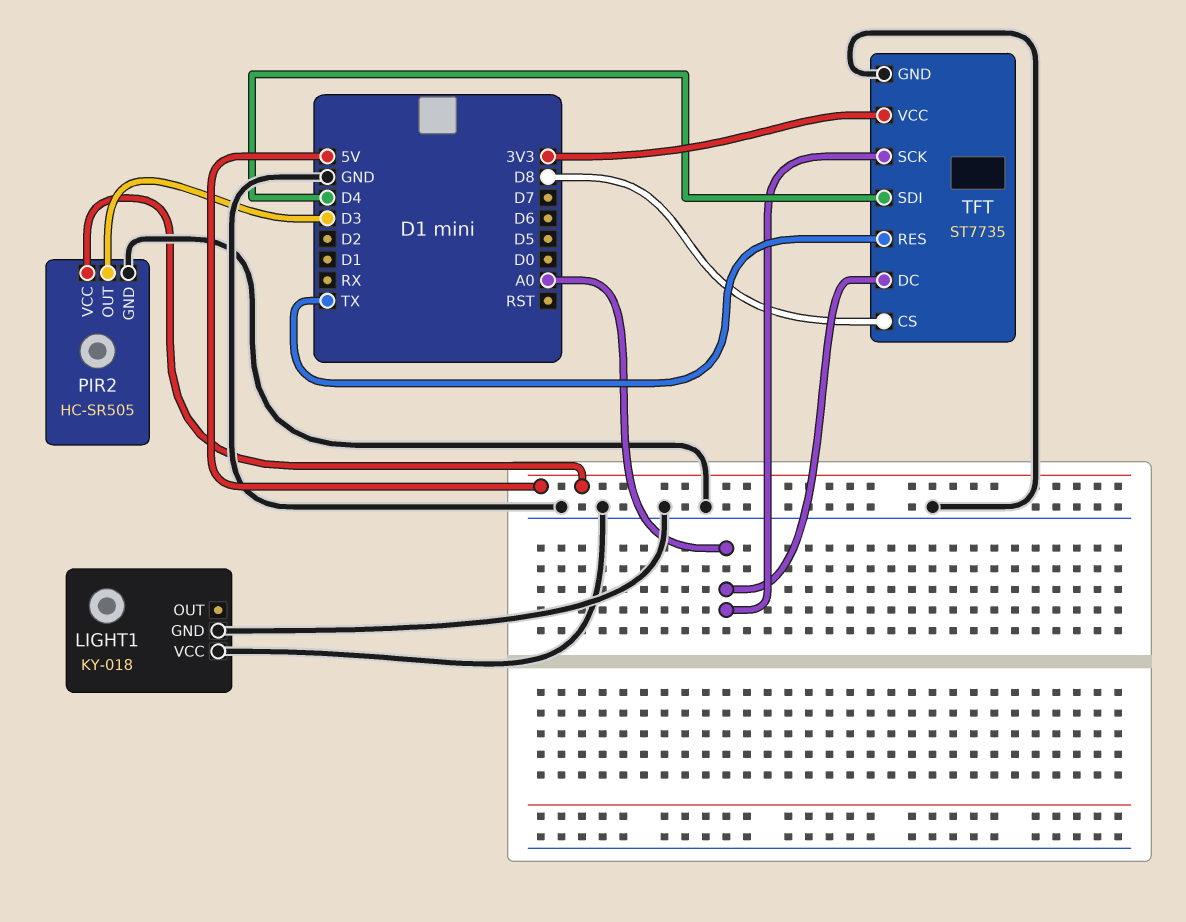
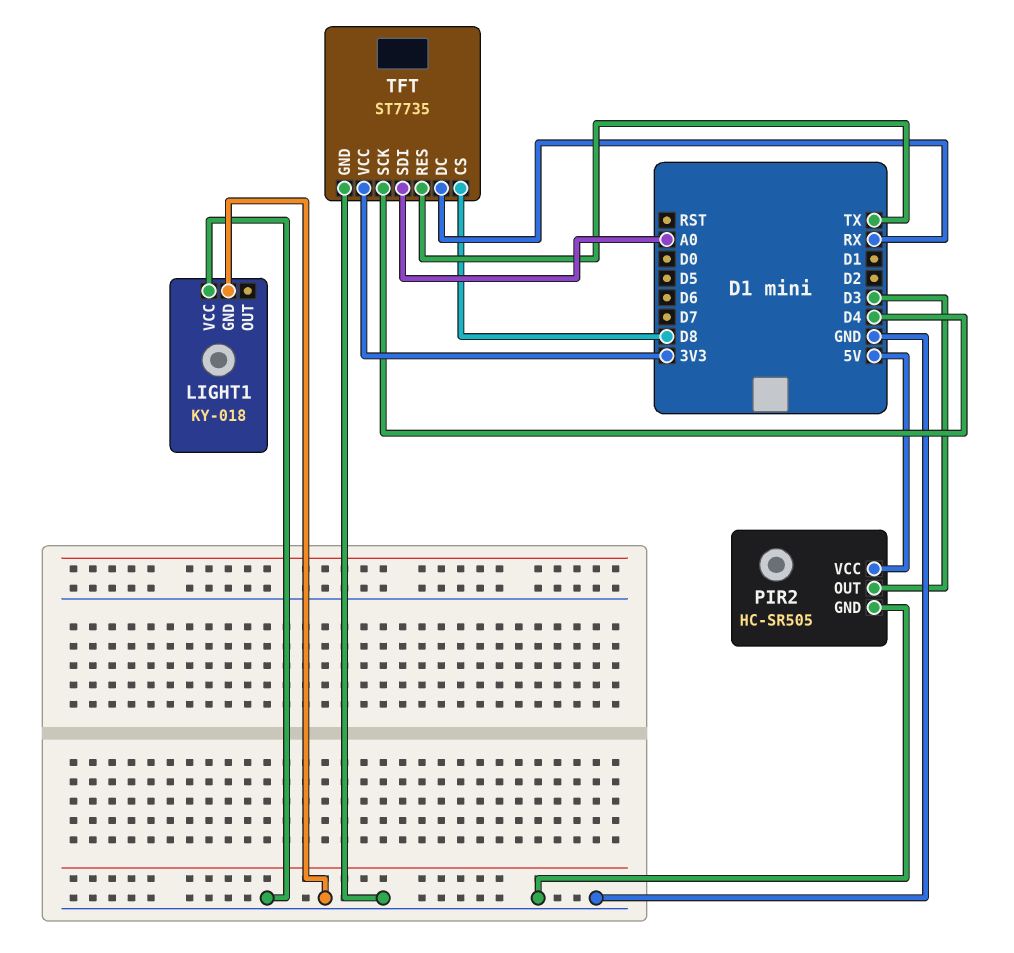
TFT pin DC: A0 -> RX
TFT pin SCK: A0 -> D4
TFT pin SDI: D4 -> A0

